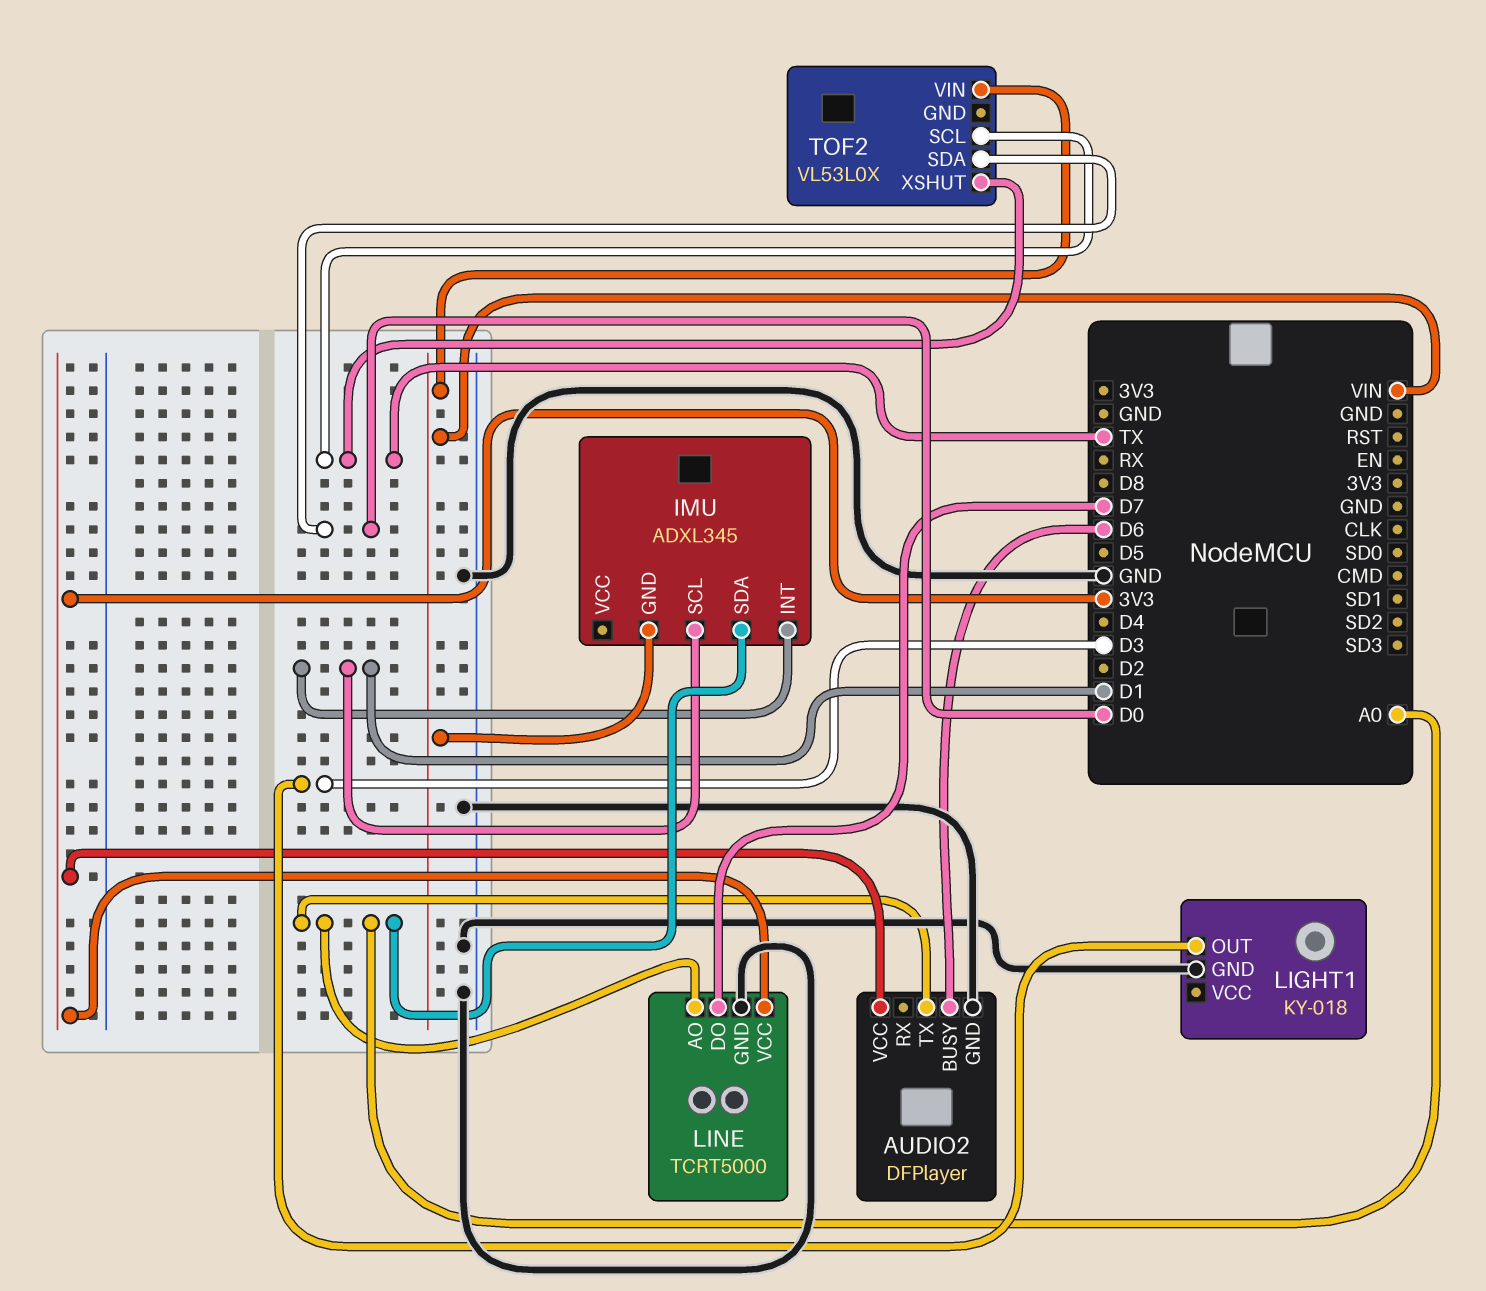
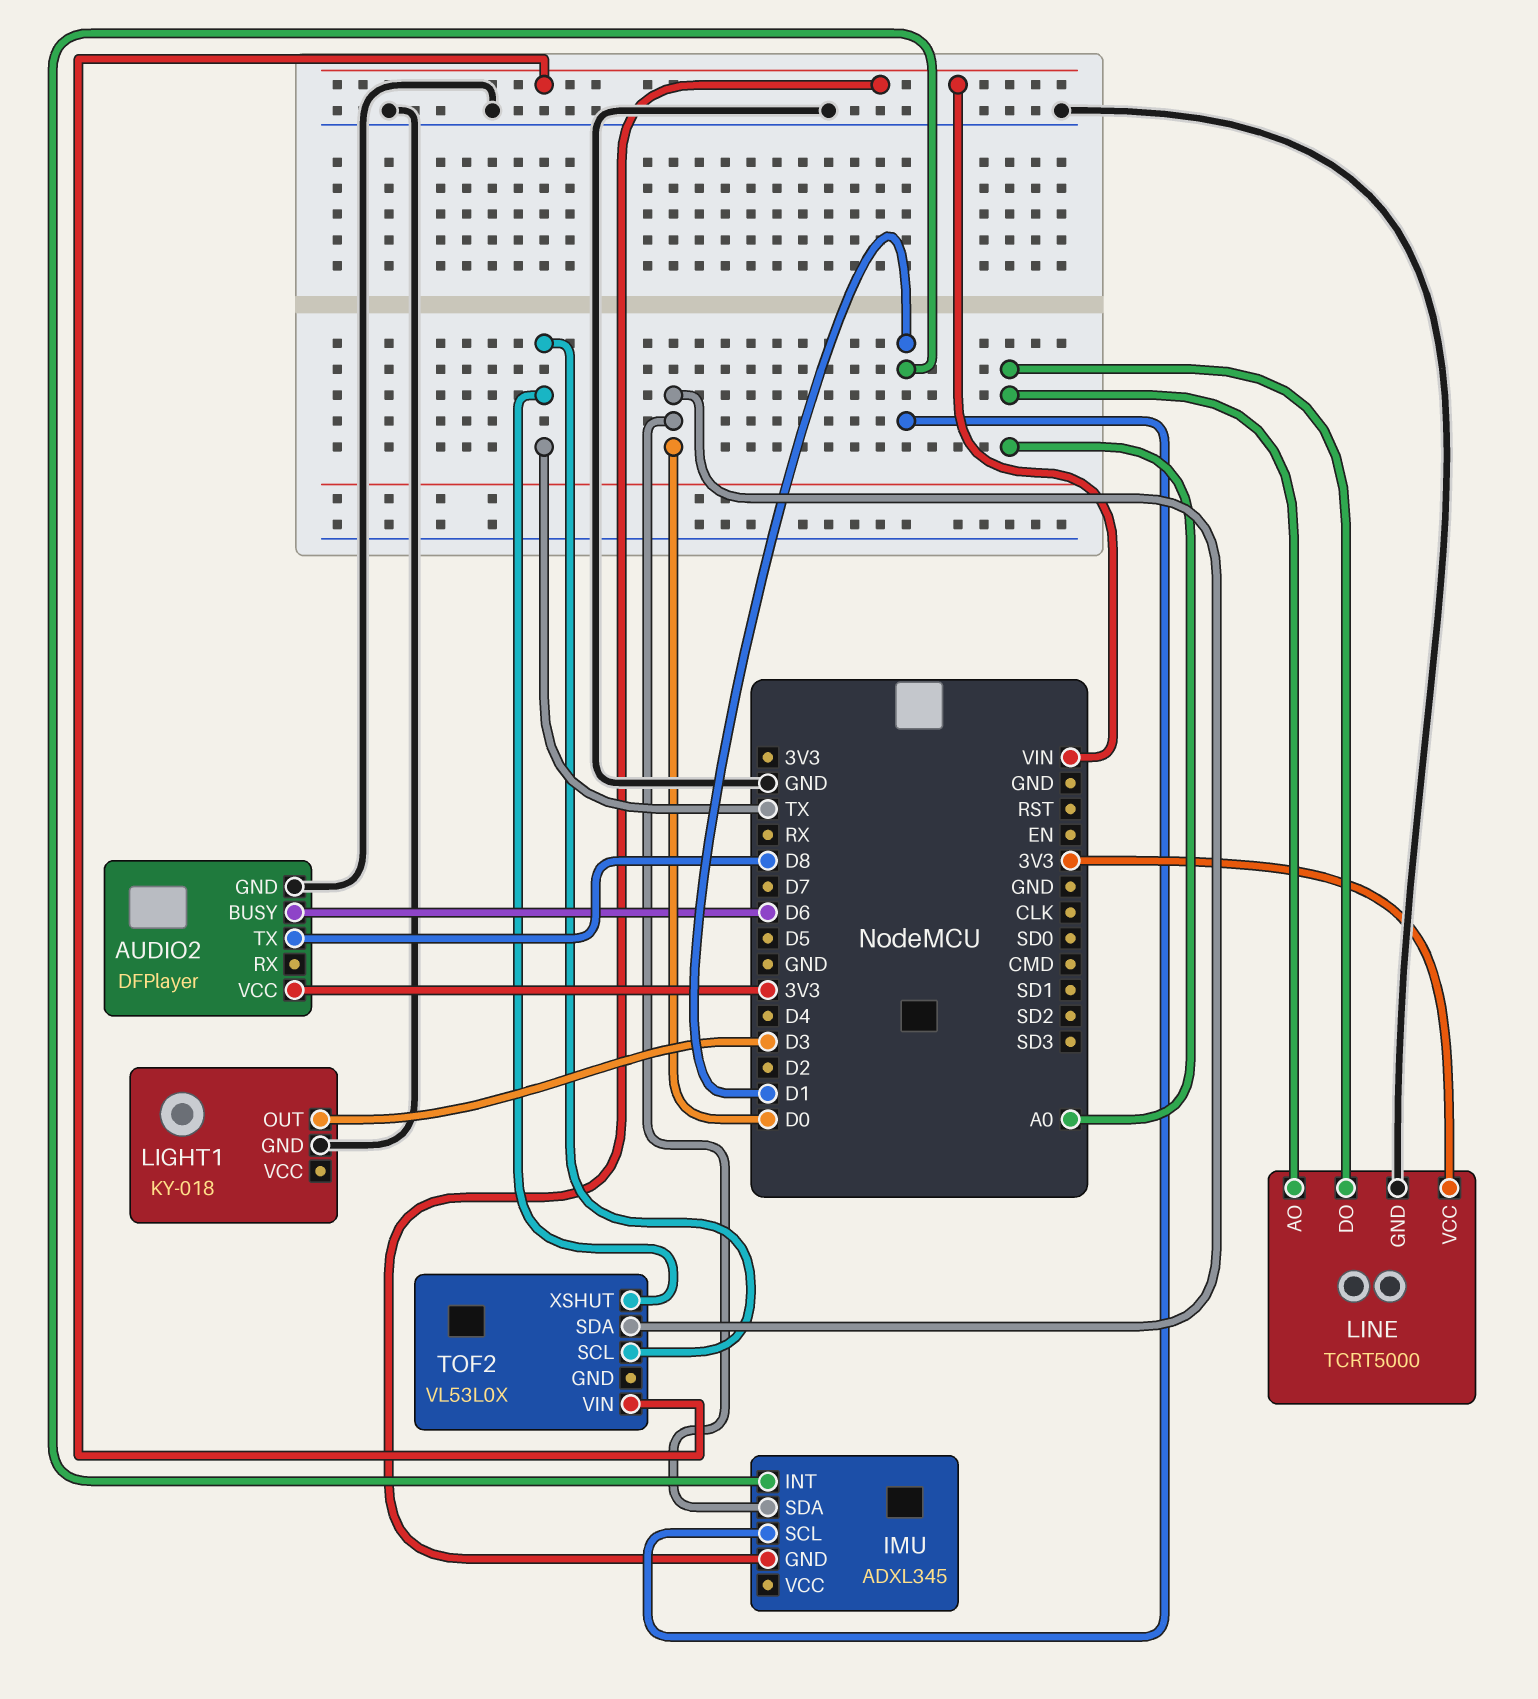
AUDIO2 pin TX: A0 -> D8
IMU pin SDA: A0 -> D0
LINE pin DO: D7 -> A0

